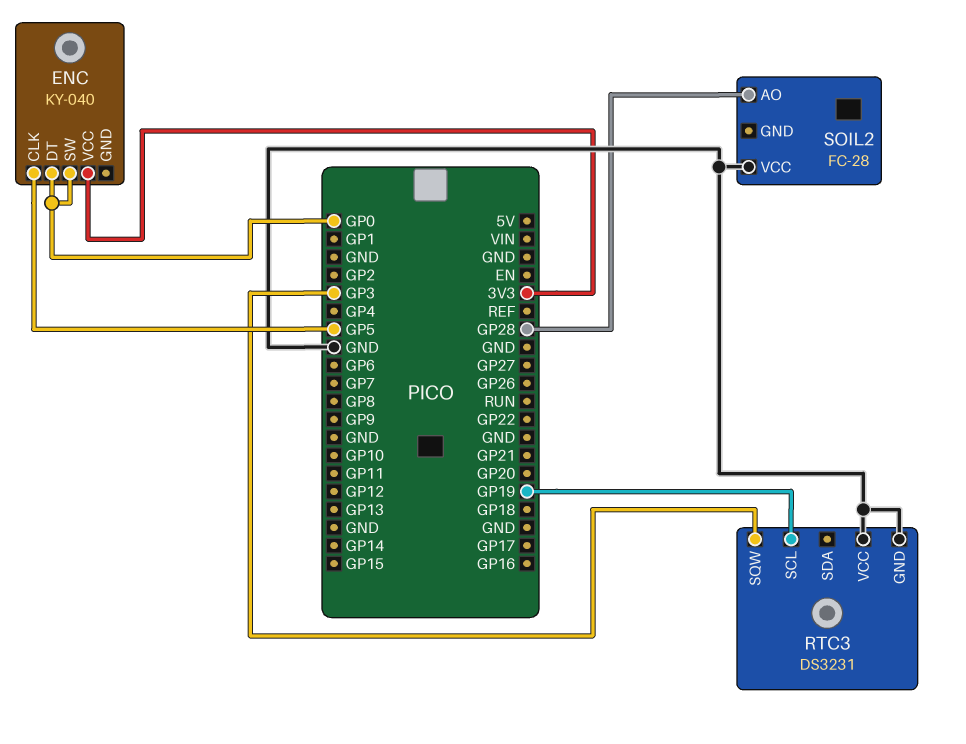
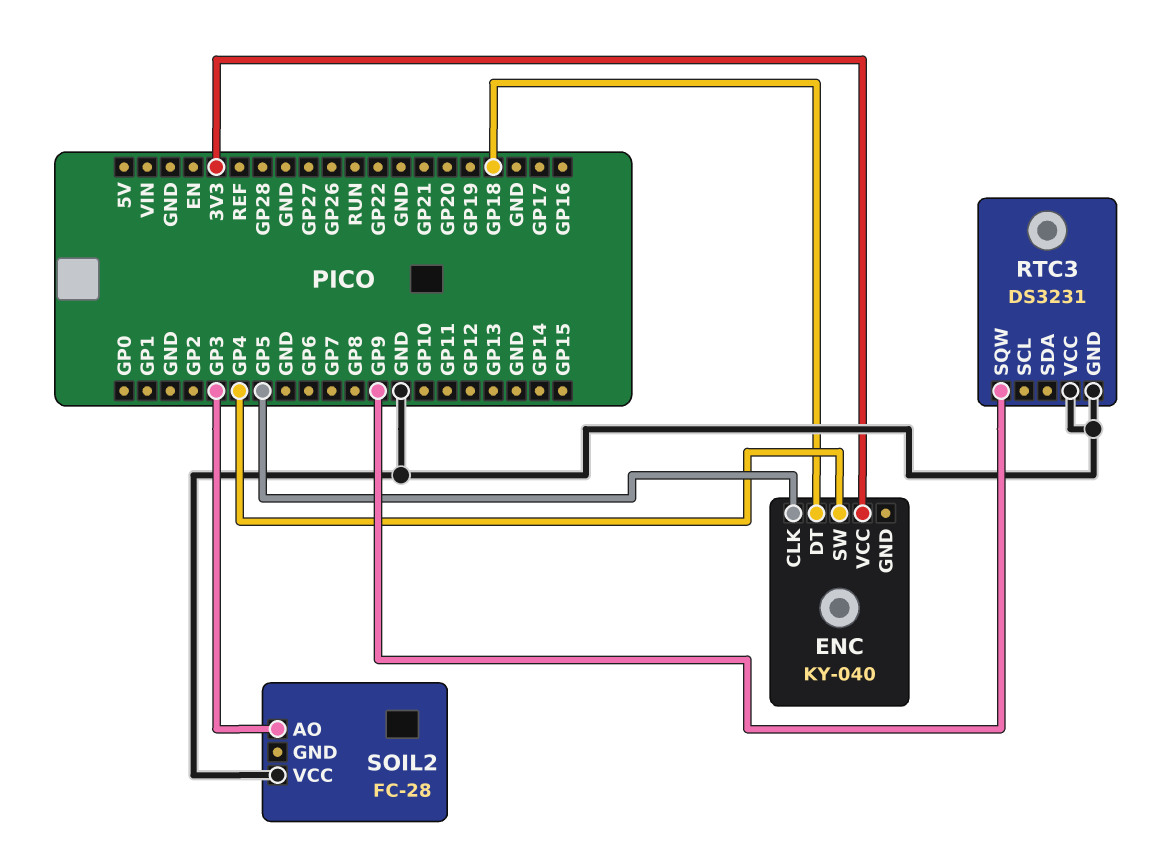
ENC pin DT: GP0 -> GP18
ENC pin SW: GP0 -> GP4
RTC3 pin SCL: GP19 -> none
RTC3 pin SQW: GP3 -> GP9
SOIL2 pin AO: GP28 -> GP3

